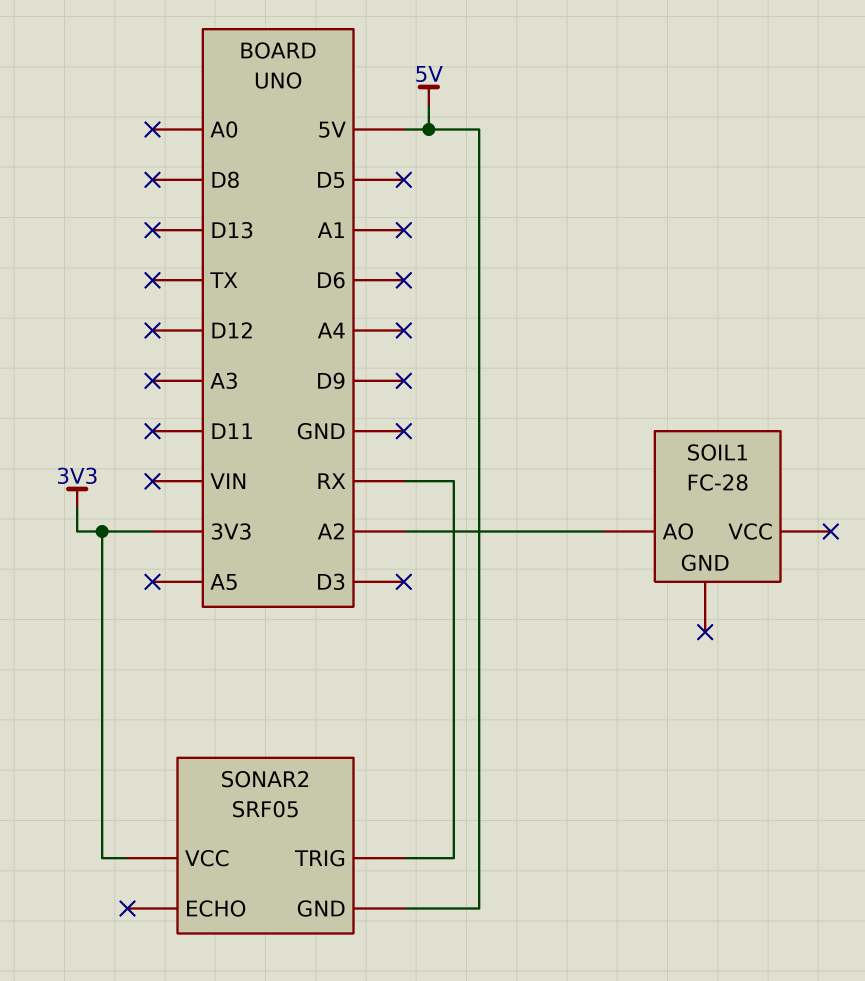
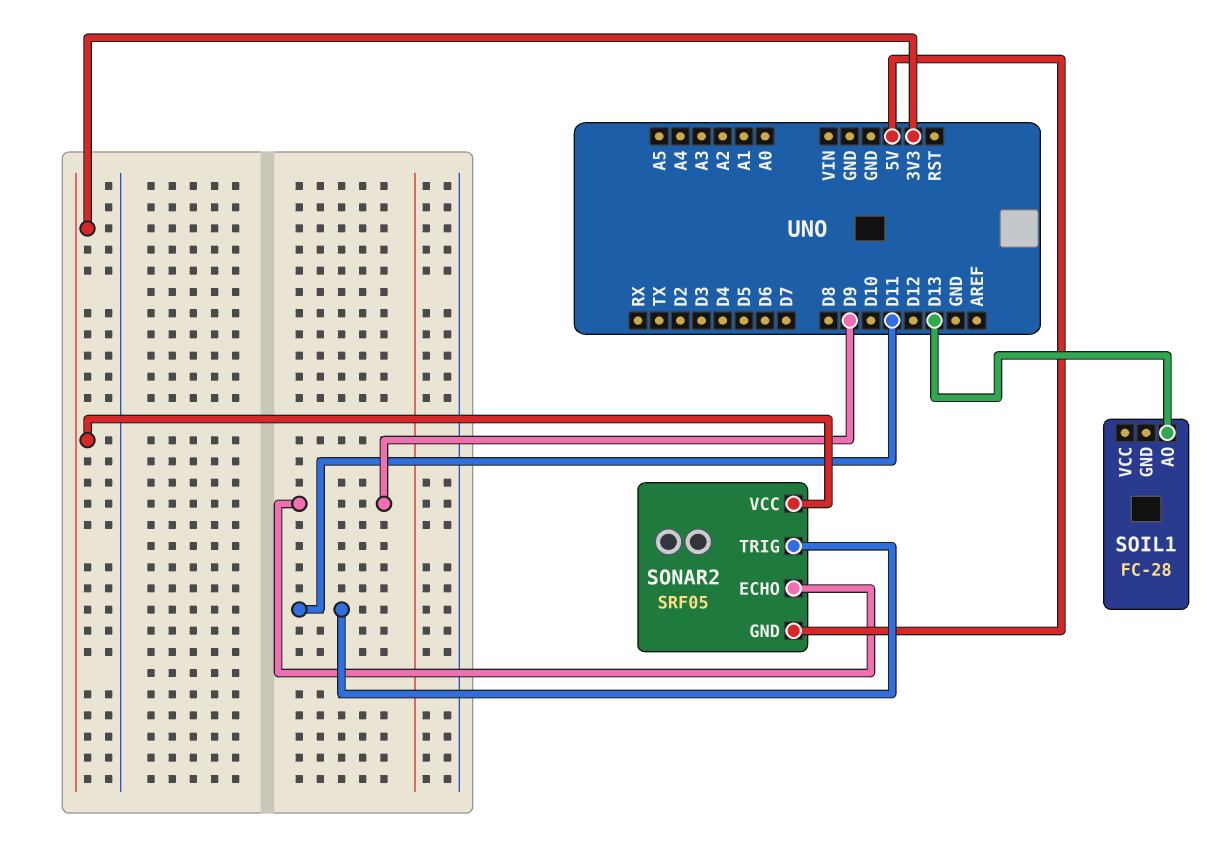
SOIL1 pin AO: A2 -> D13
SONAR2 pin ECHO: none -> D9
SONAR2 pin TRIG: RX -> D11

